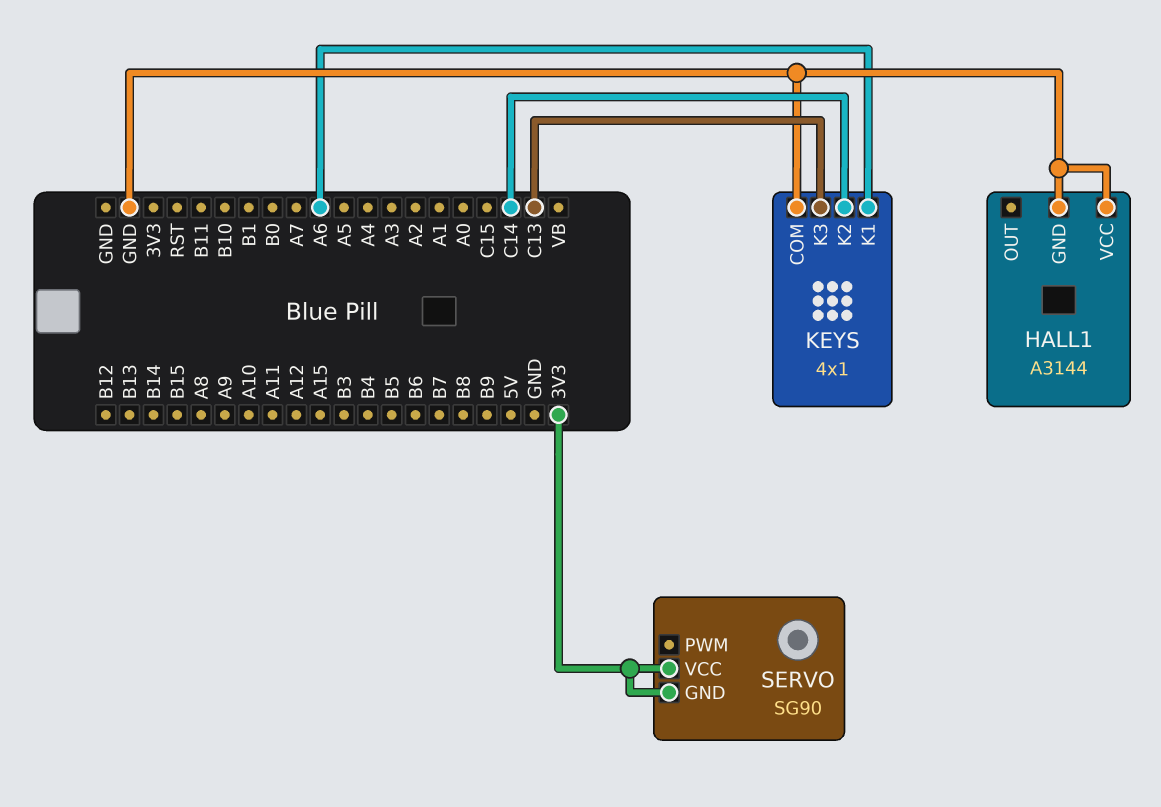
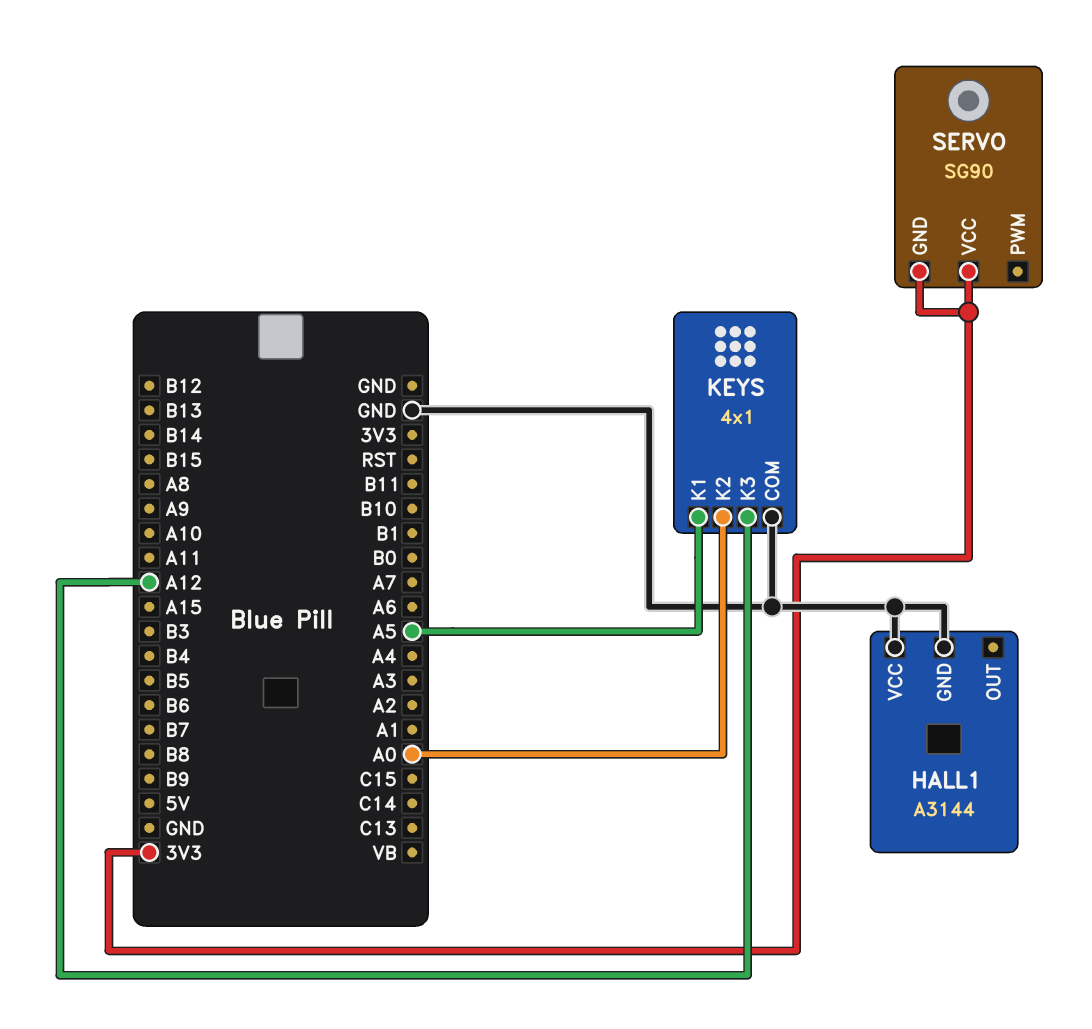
KEYS pin K1: A6 -> A5
KEYS pin K2: C14 -> A0
KEYS pin K3: C13 -> A12

